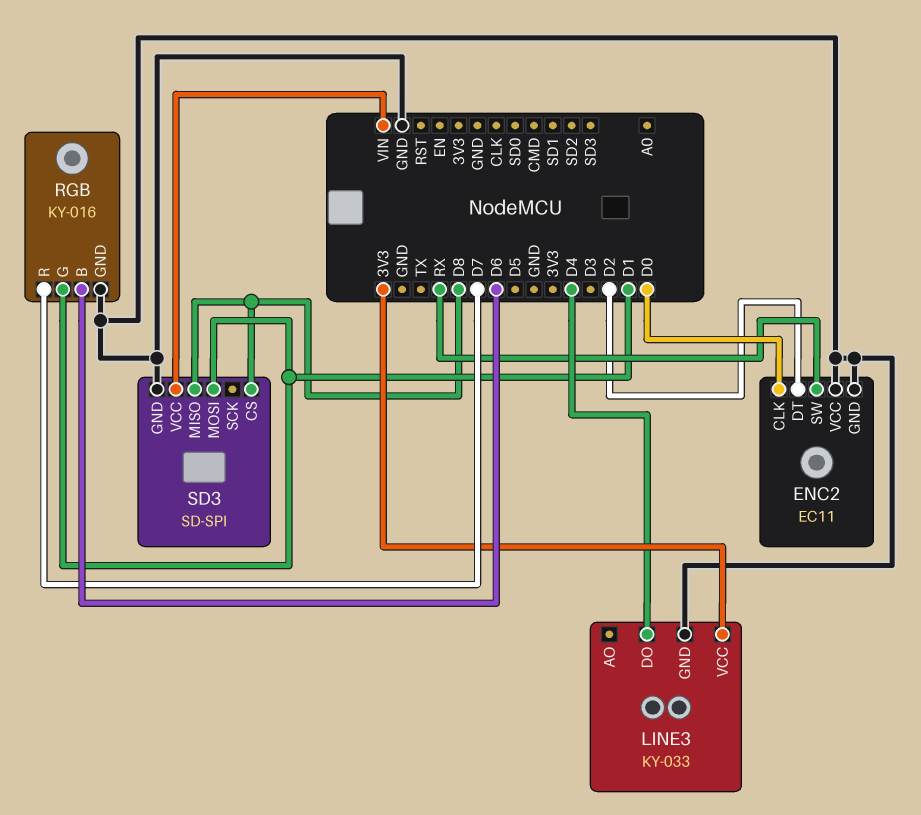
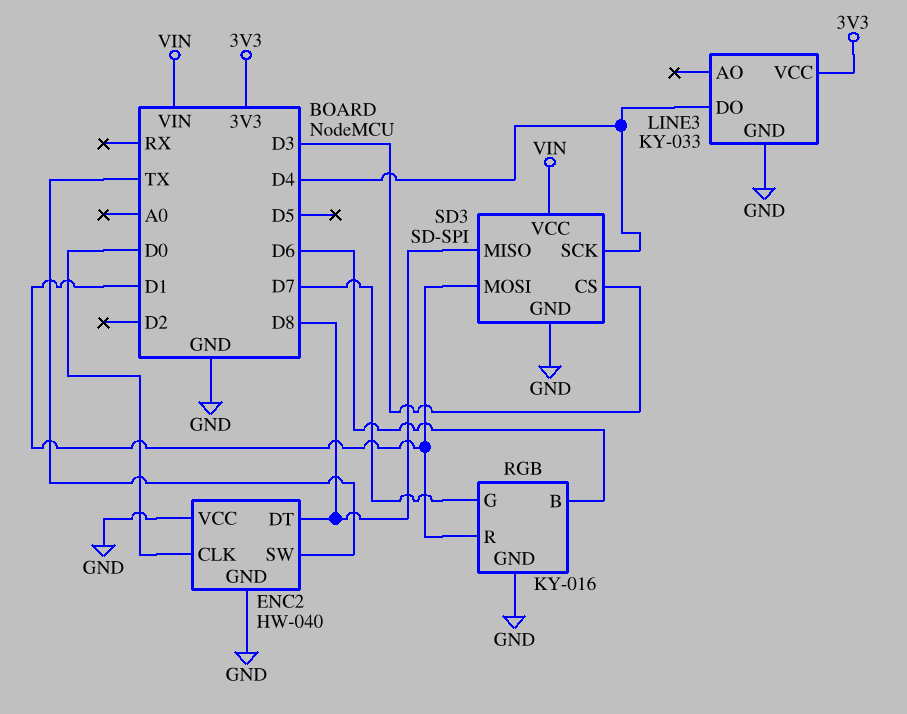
ENC2: EC11 -> HW-040
ENC2 pin DT: D2 -> D8
ENC2 pin SW: RX -> TX
RGB pin G: D1 -> D7
RGB pin R: D7 -> D1
SD3 pin CS: D8 -> D3
SD3 pin SCK: none -> D4

